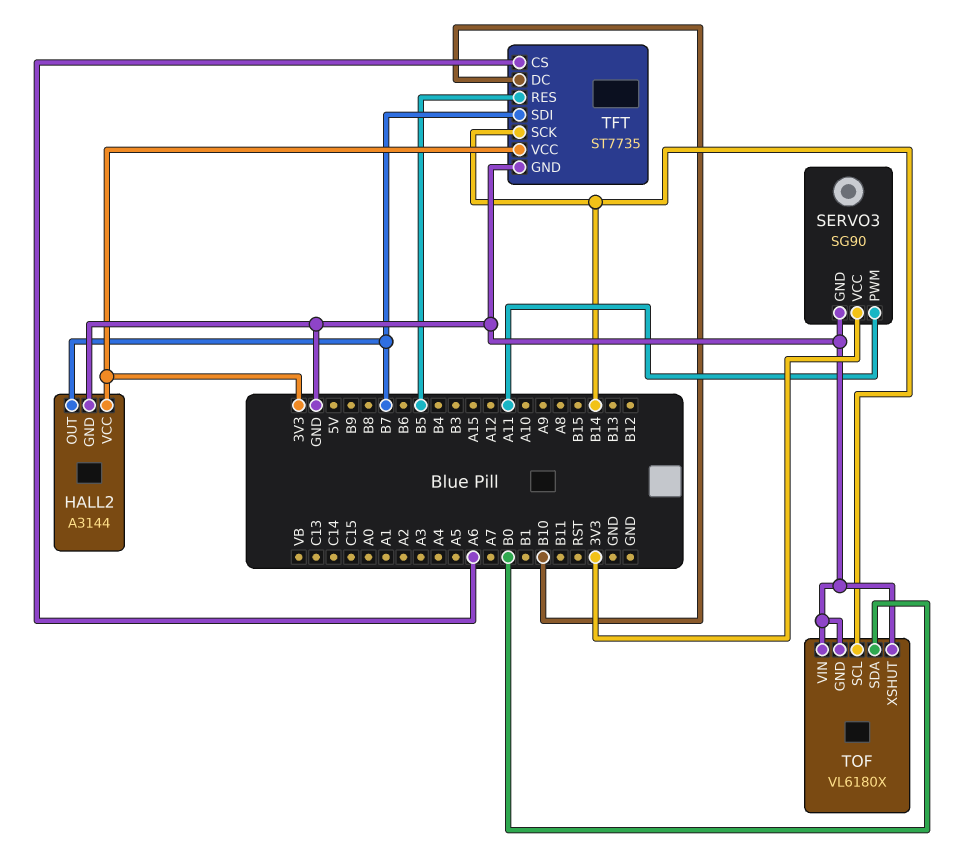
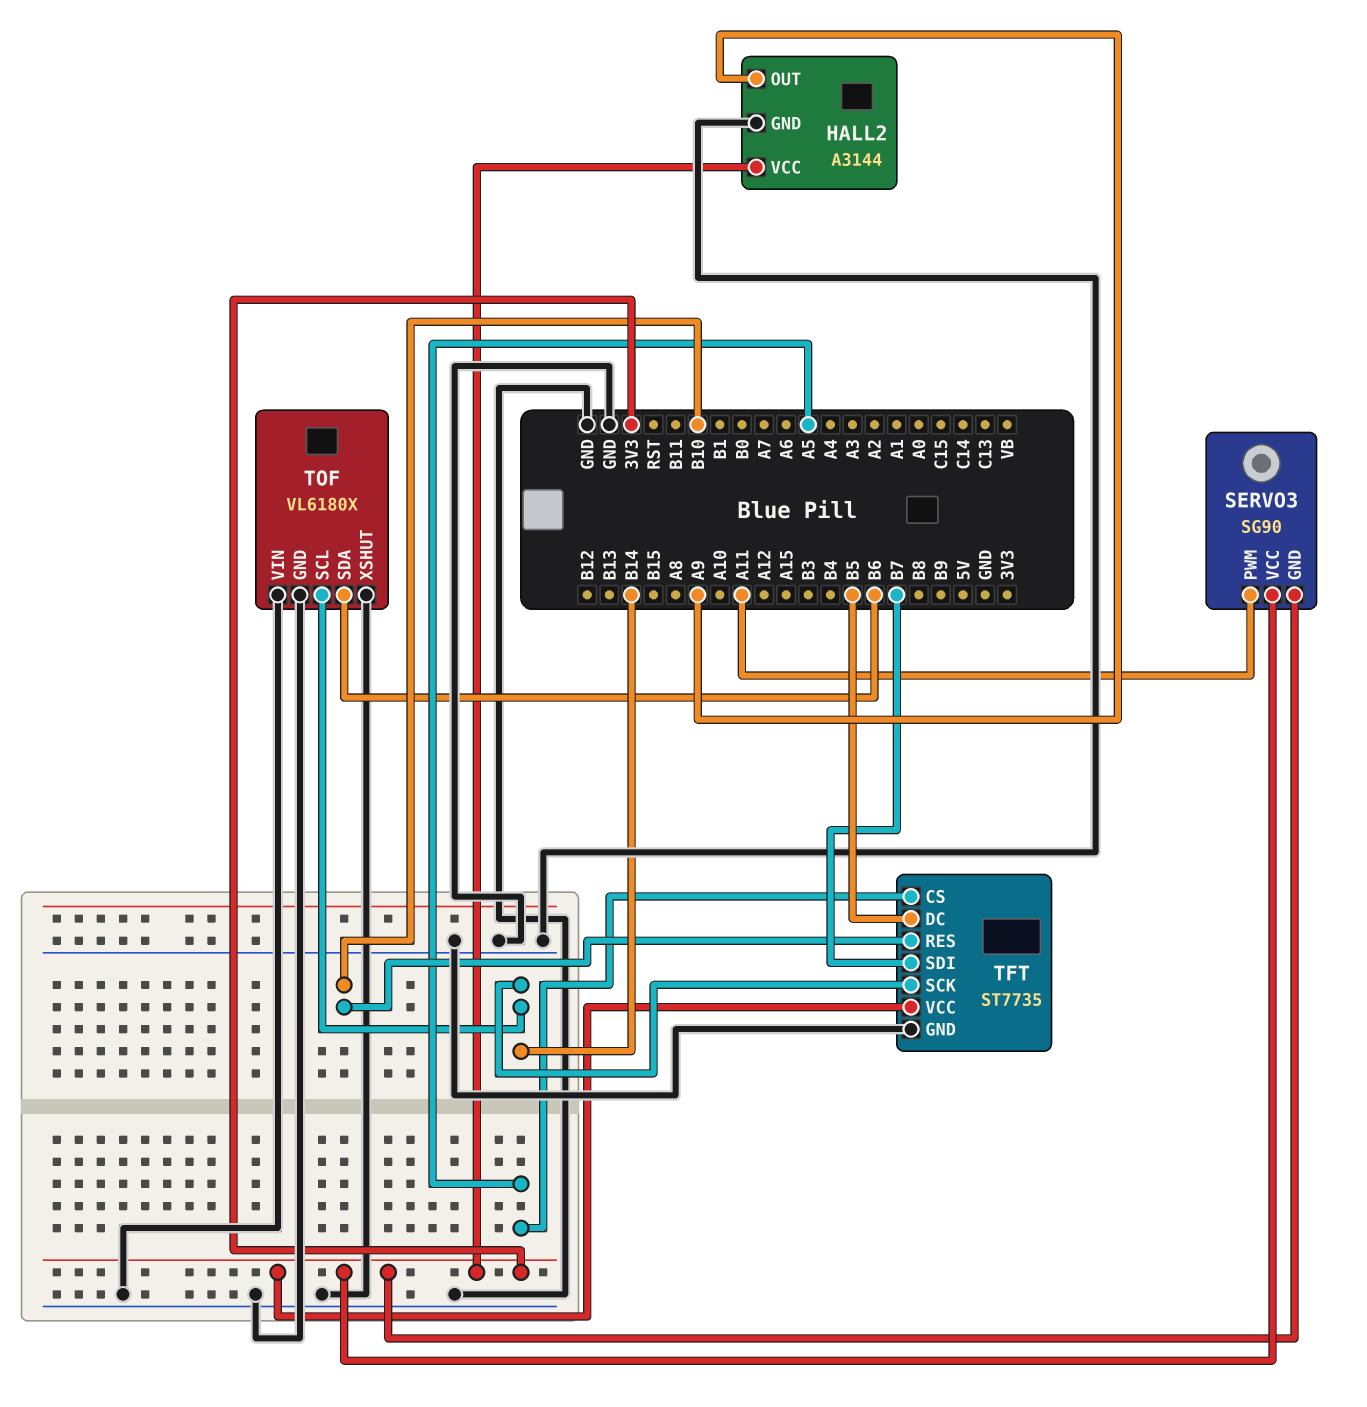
HALL2 pin OUT: B7 -> A9
SERVO3 pin GND: GND -> 3V3
TFT pin CS: A6 -> A5
TFT pin DC: B10 -> B5
TFT pin RES: B5 -> B10
TOF pin SDA: B0 -> B6

